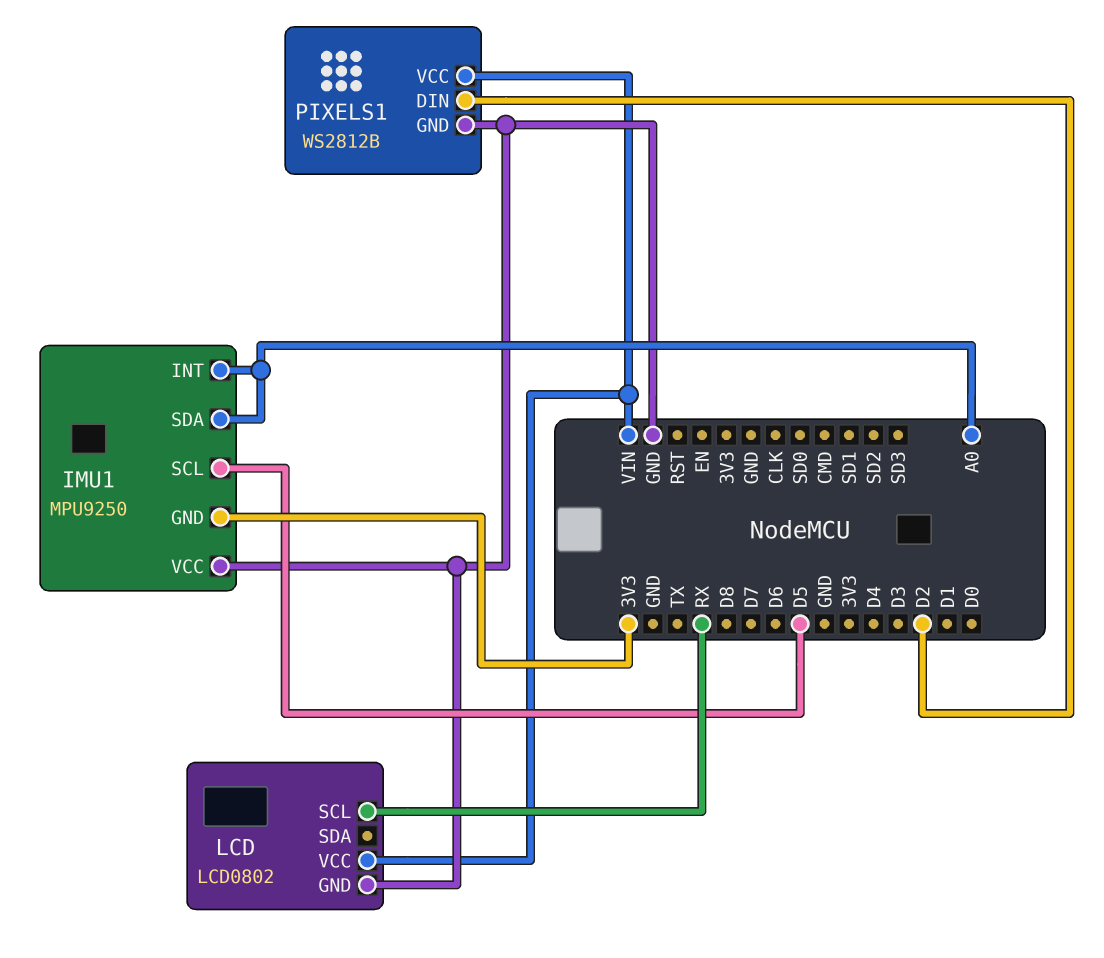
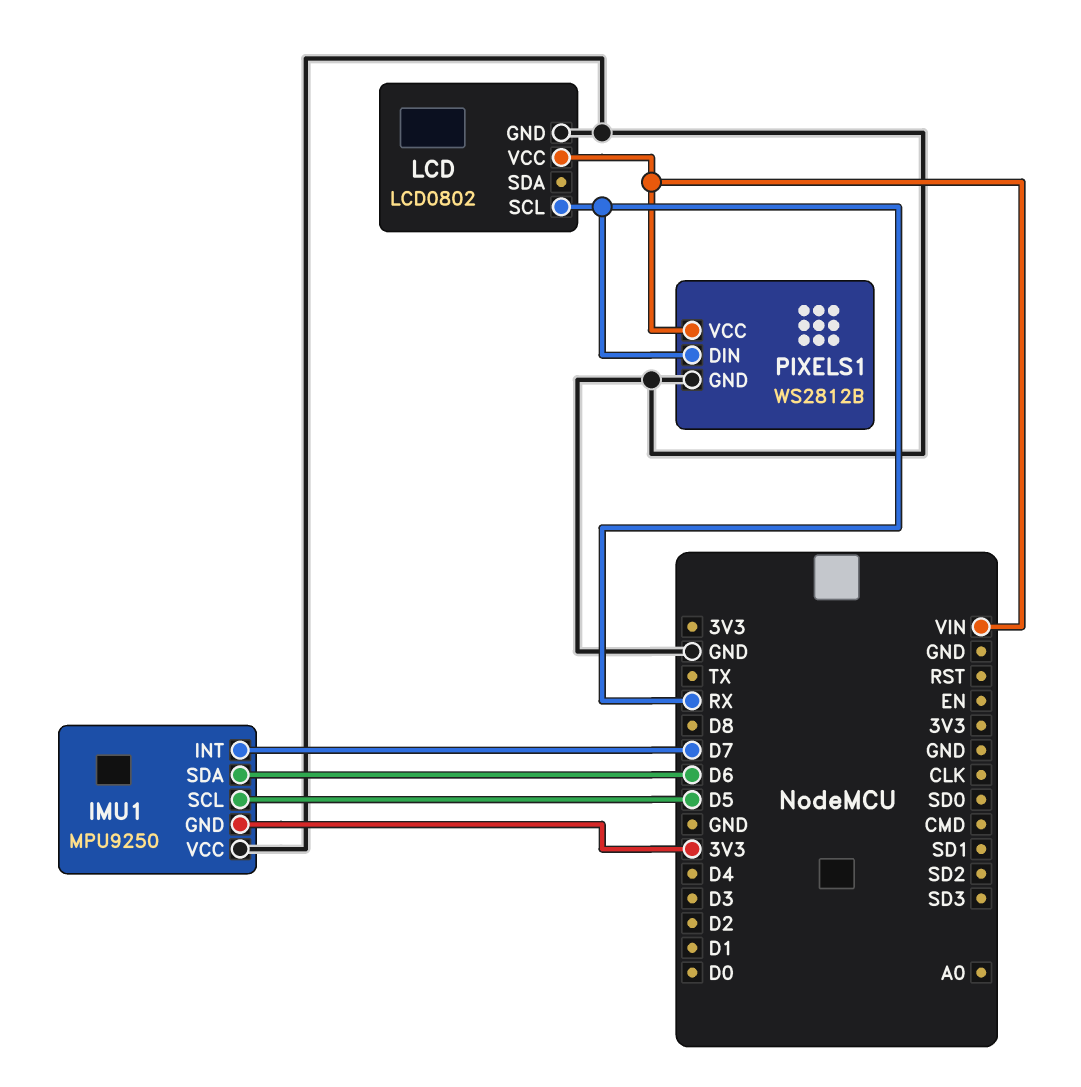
IMU1 pin INT: A0 -> D7
IMU1 pin SDA: A0 -> D6
PIXELS1 pin DIN: D2 -> RX

